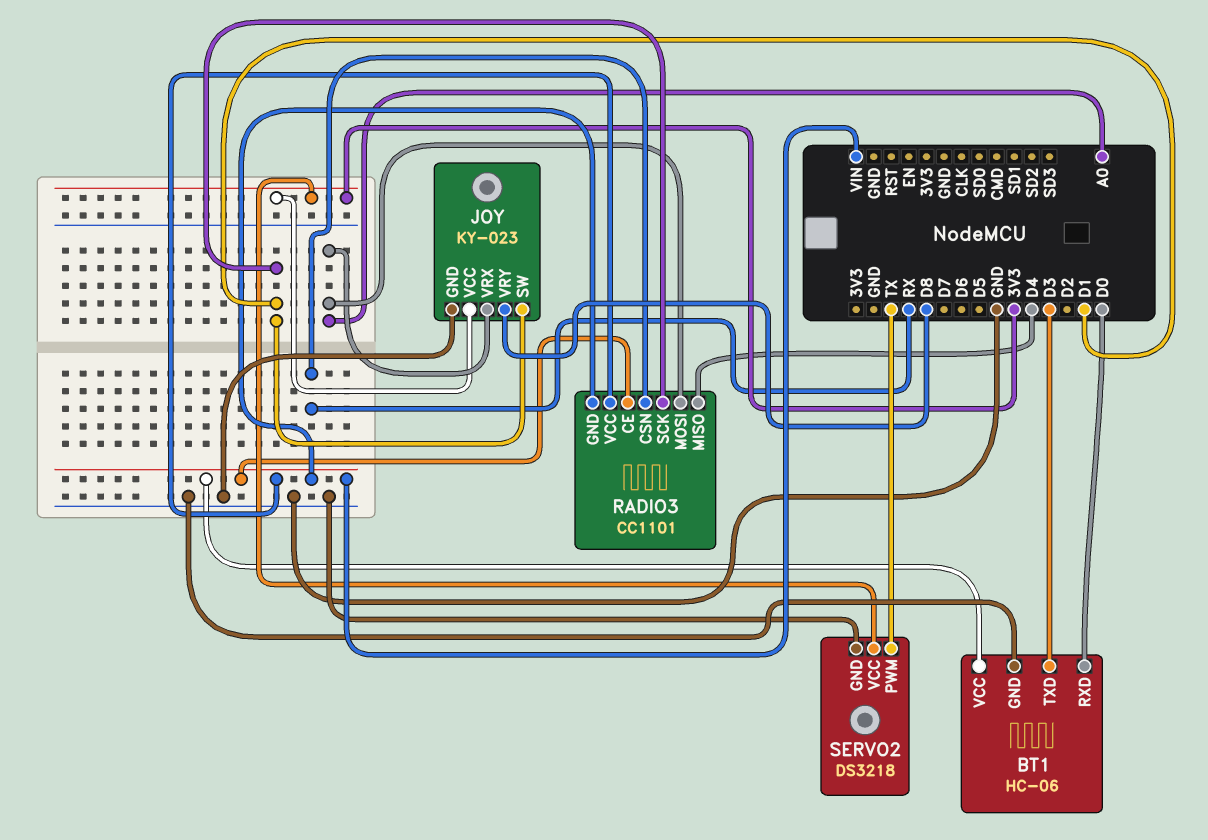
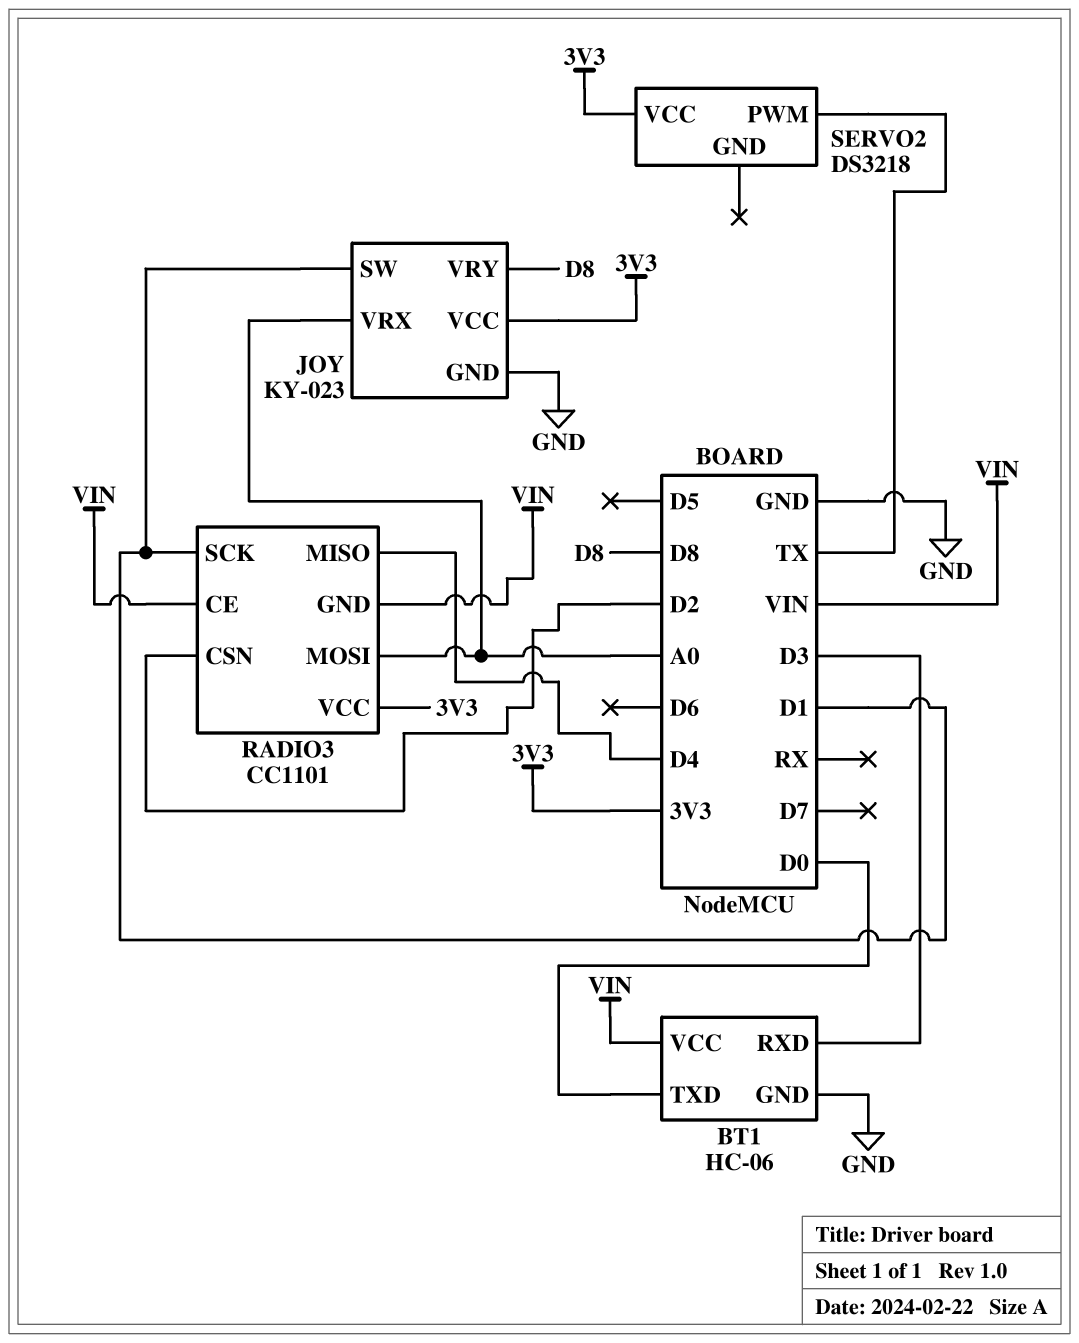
BT1 pin RXD: D0 -> D3
BT1 pin TXD: D3 -> D0
RADIO3 pin CSN: RX -> D2
RADIO3 pin VCC: VIN -> 3V3
SERVO2 pin GND: GND -> none

